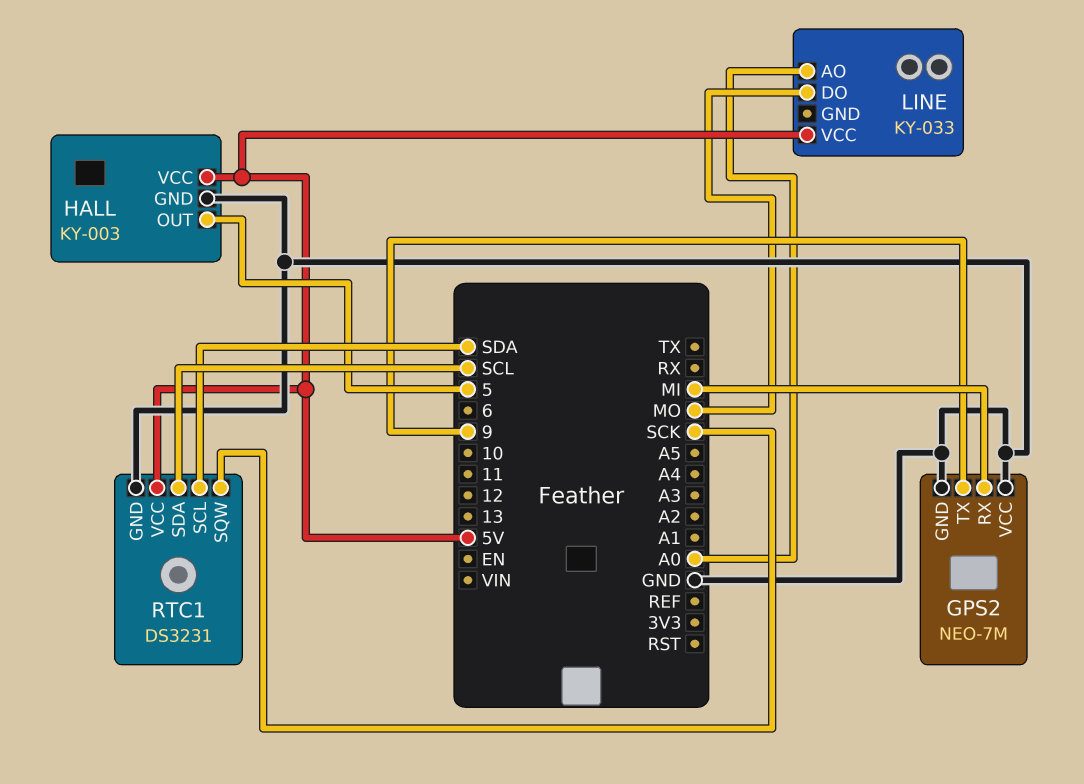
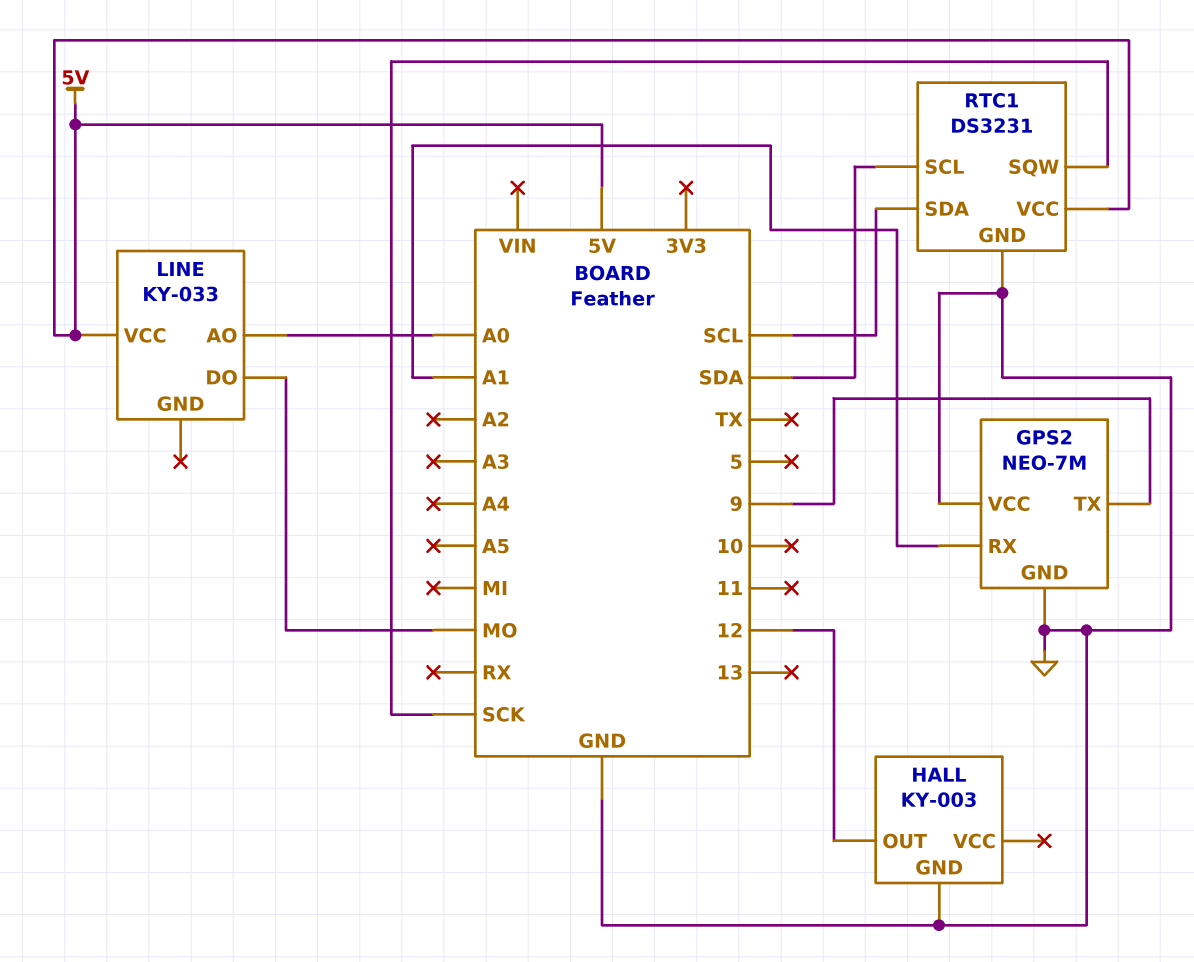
GPS2 pin RX: MI -> A1
HALL pin OUT: 5 -> 12
HALL pin VCC: 5V -> none

